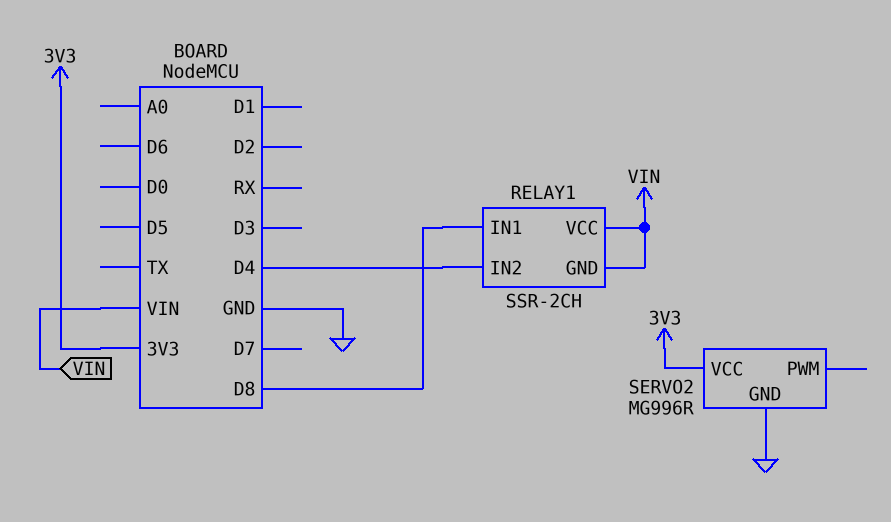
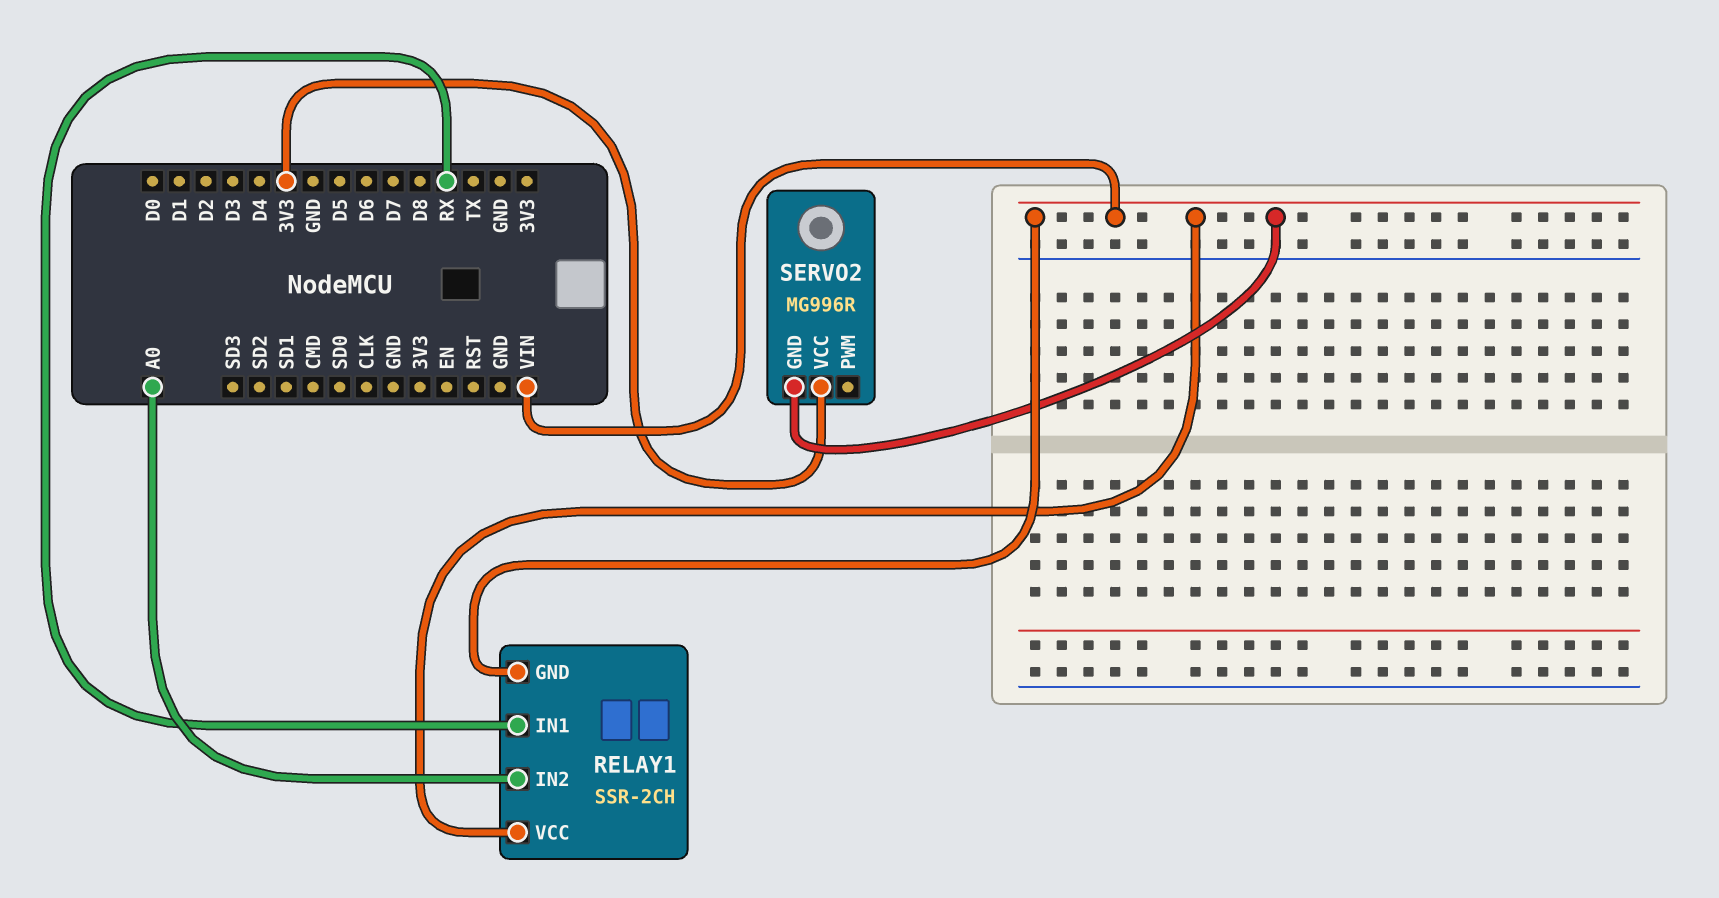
RELAY1 pin IN1: D8 -> RX
RELAY1 pin IN2: D4 -> A0
SERVO2 pin GND: GND -> VIN

